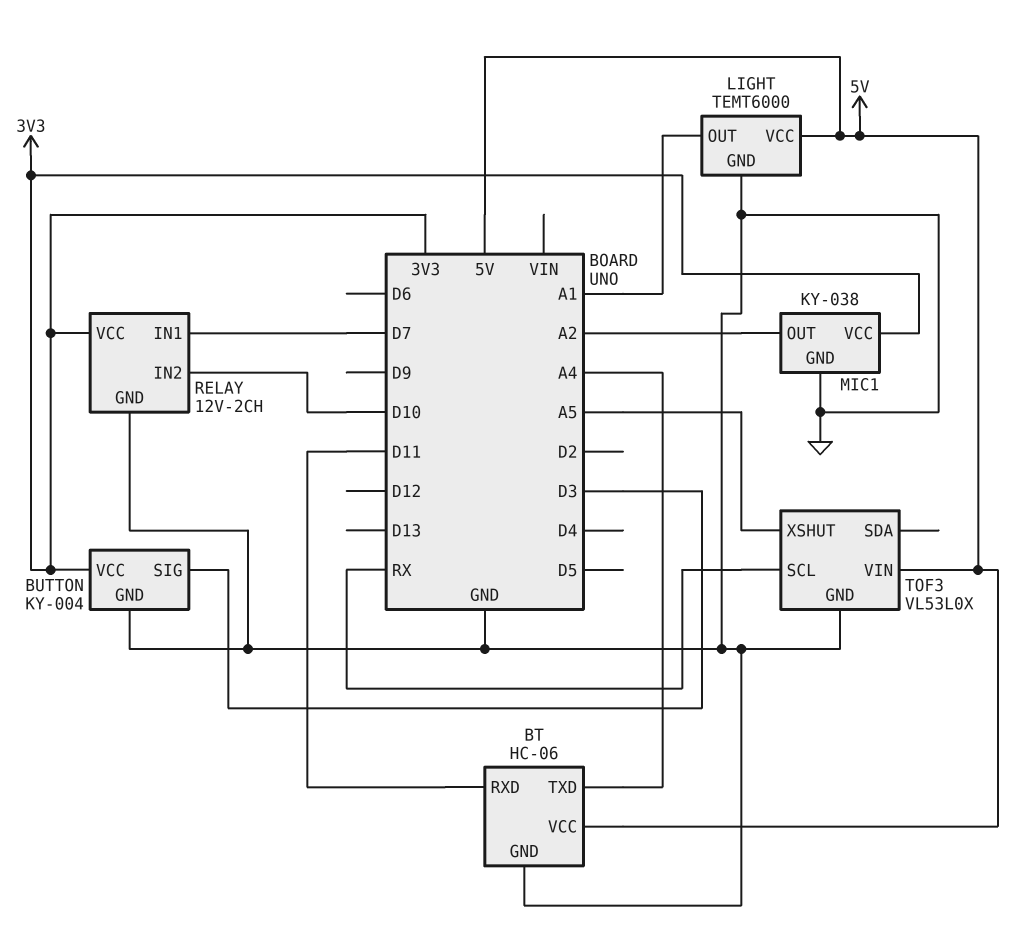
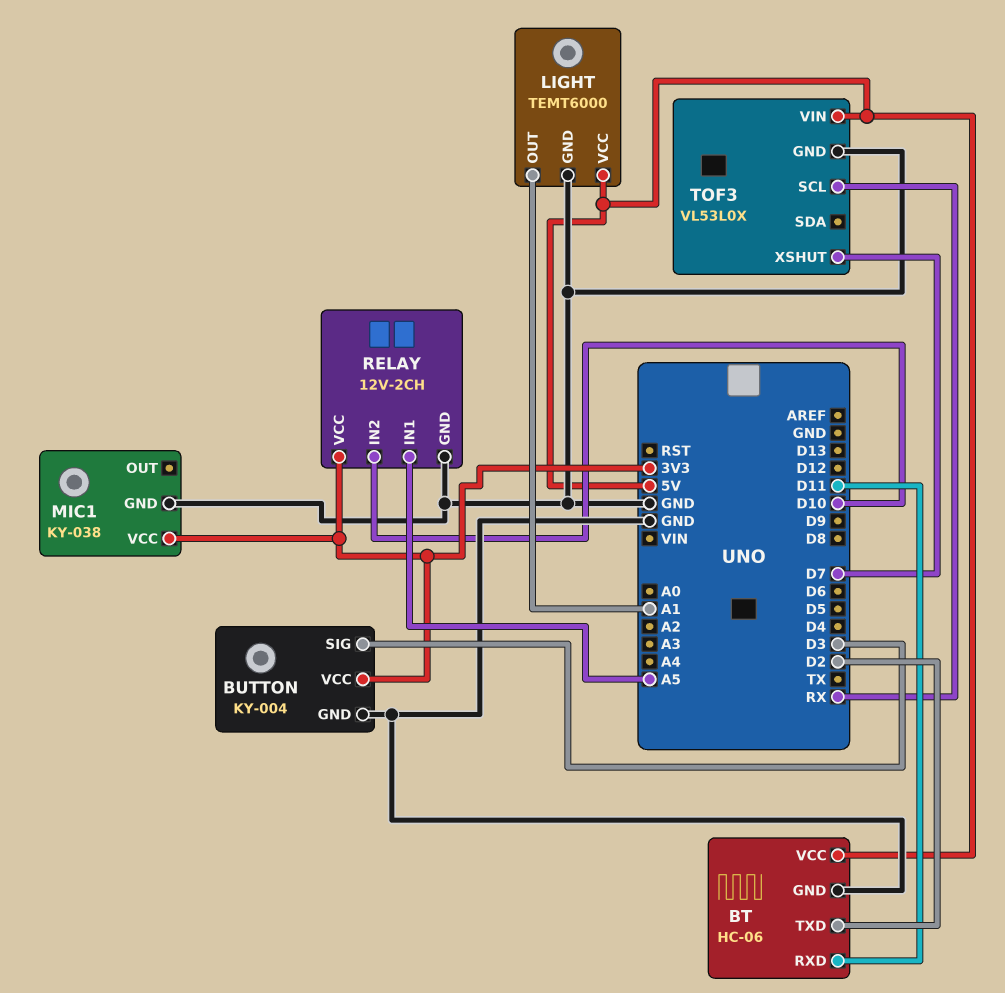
BT pin TXD: A4 -> D2
MIC1 pin OUT: A2 -> none
RELAY pin IN1: D7 -> A5
TOF3 pin XSHUT: A5 -> D7

